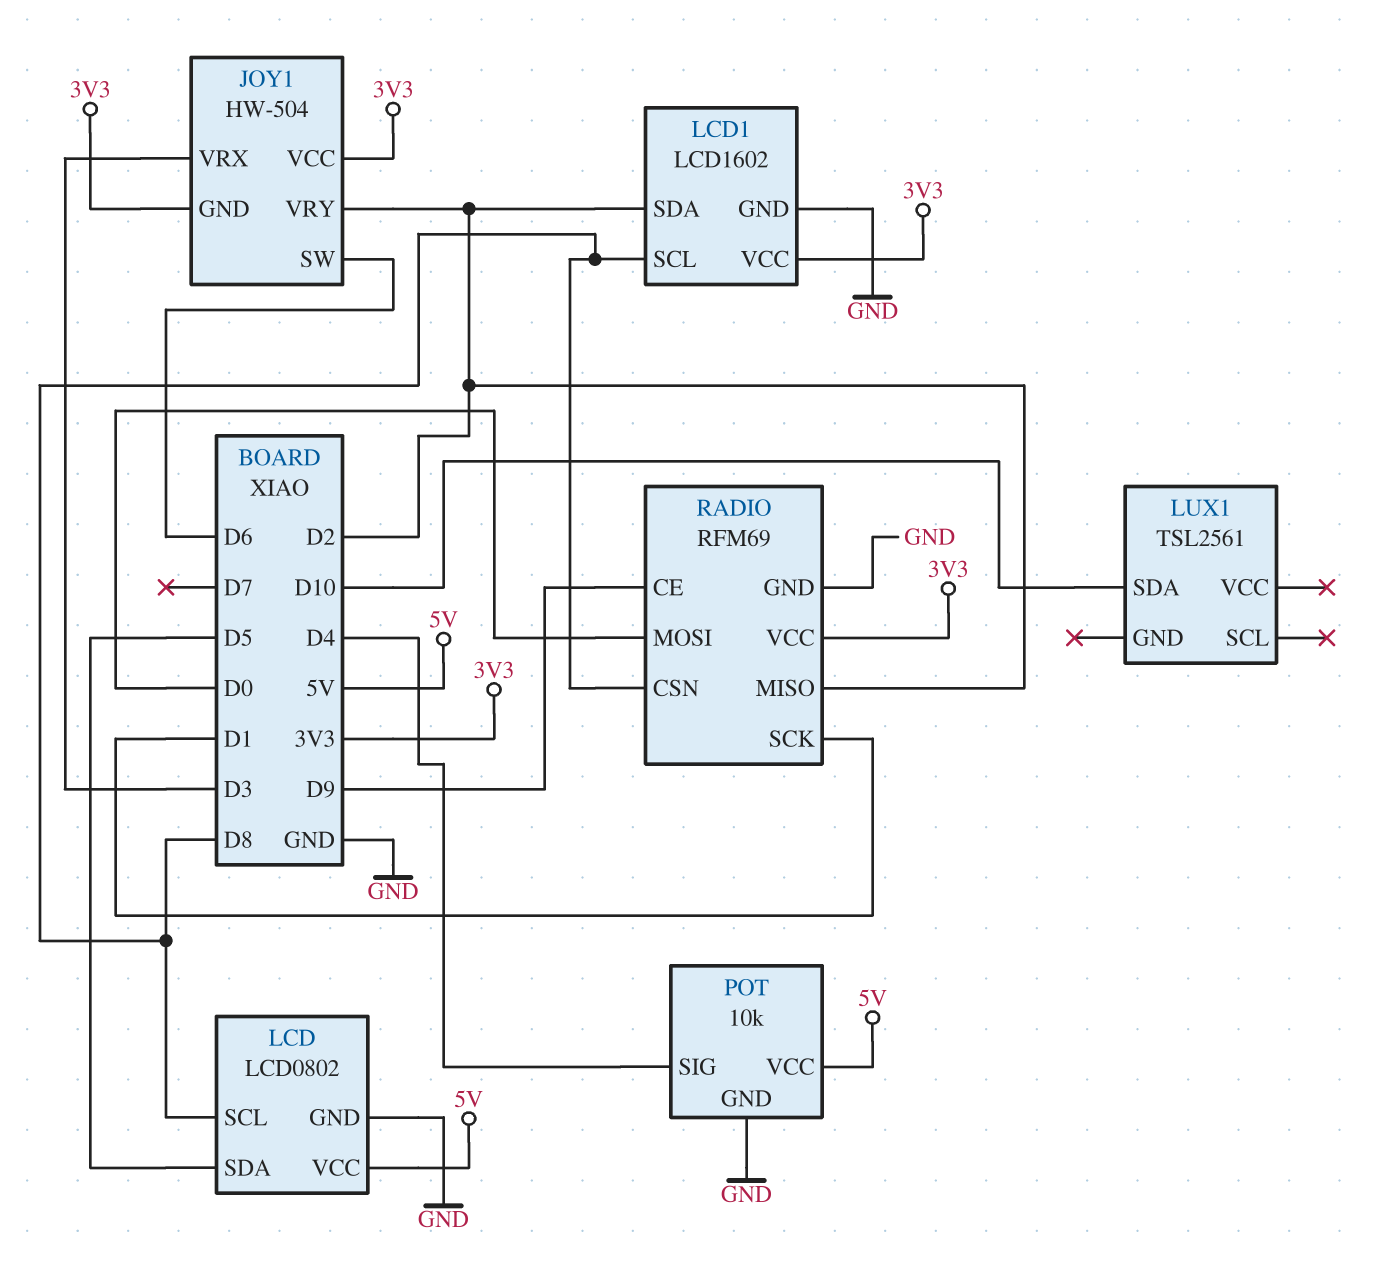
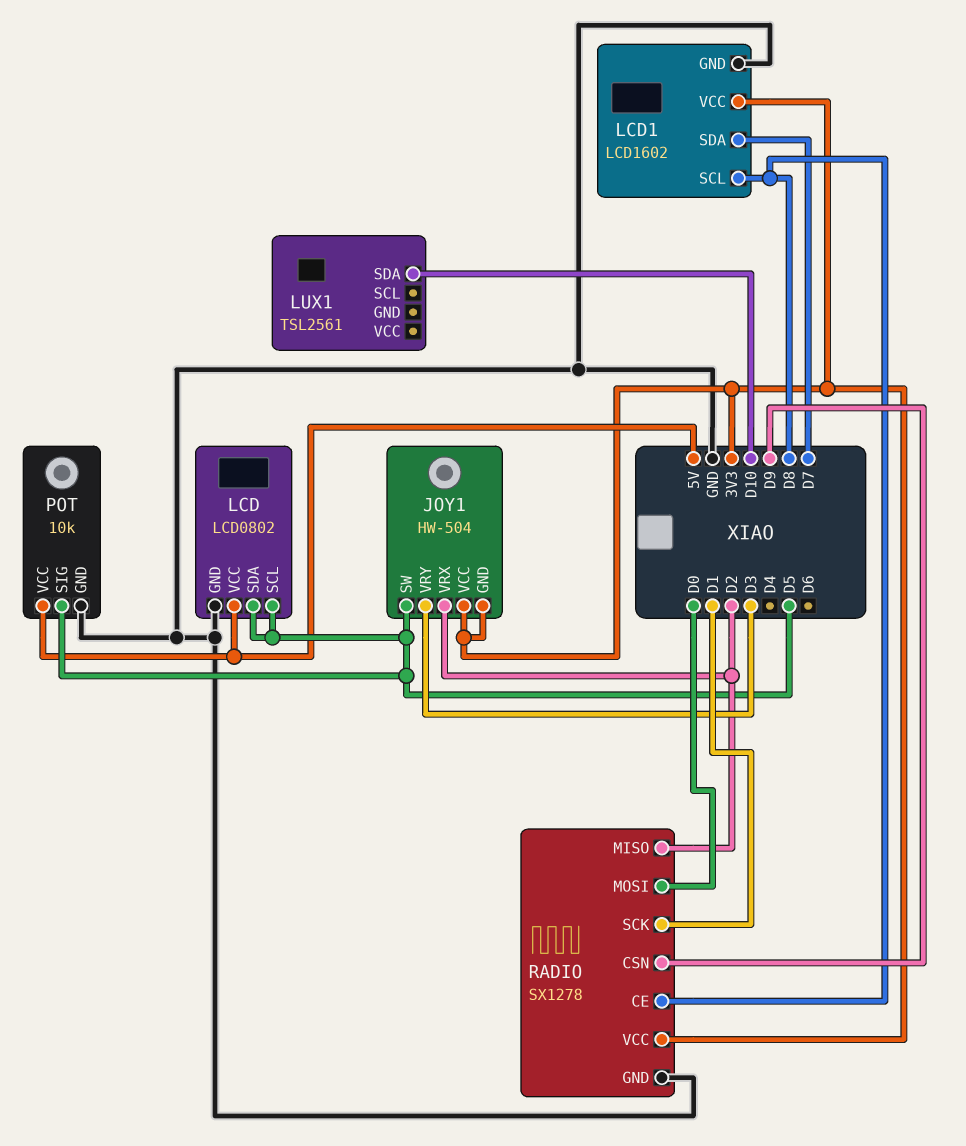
JOY1 pin SW: D6 -> D5
JOY1 pin VRX: D3 -> D2
JOY1 pin VRY: D2 -> D3
LCD pin SCL: D8 -> D5
LCD1 pin SDA: D2 -> D7
POT pin SIG: D4 -> D5
RADIO: RFM69 -> SX1278
RADIO pin CE: D9 -> D8
RADIO pin CSN: D8 -> D9

